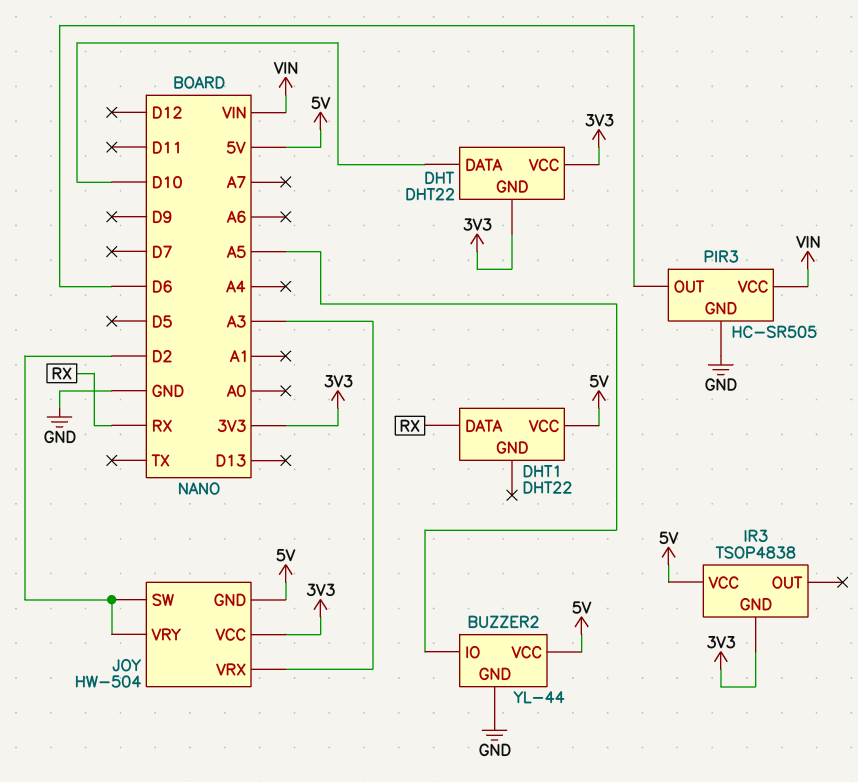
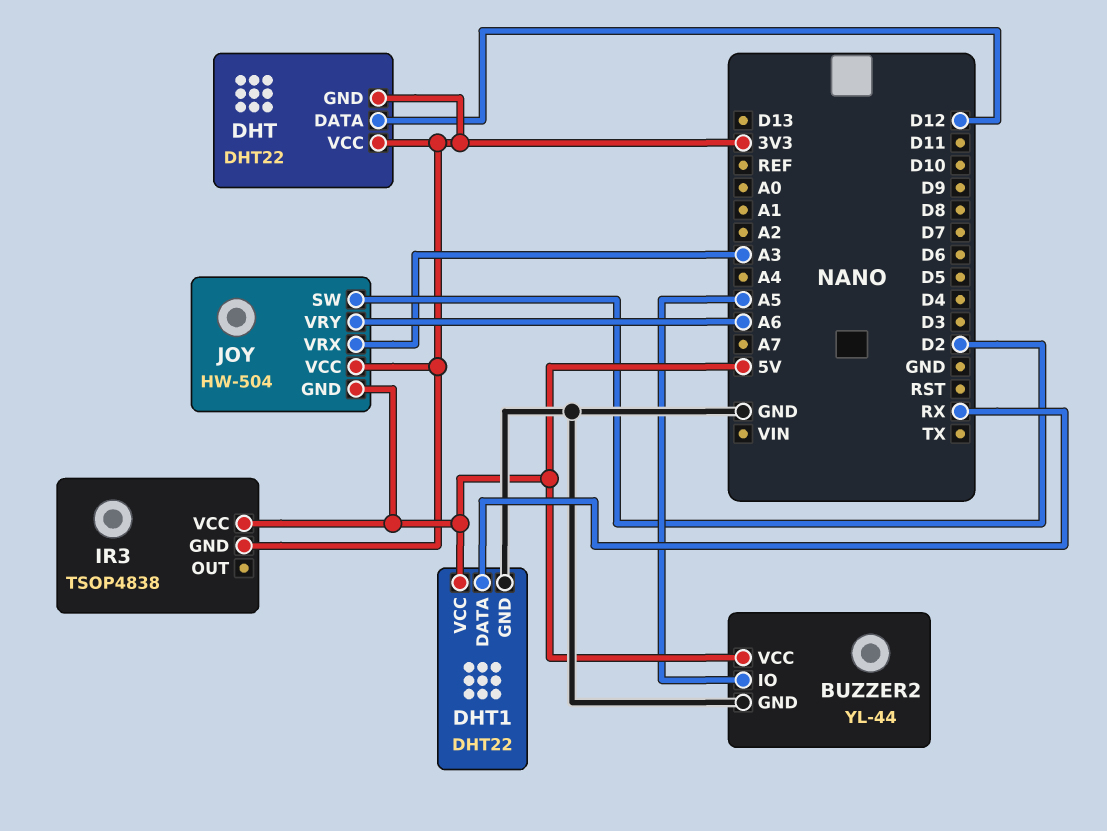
DHT pin DATA: D10 -> D12
DHT1 pin GND: none -> GND
JOY pin VRY: D2 -> A6
PIR3: HC-SR505 -> none
PIR3 pin GND: GND -> none
PIR3 pin OUT: D6 -> none
PIR3 pin VCC: VIN -> none

